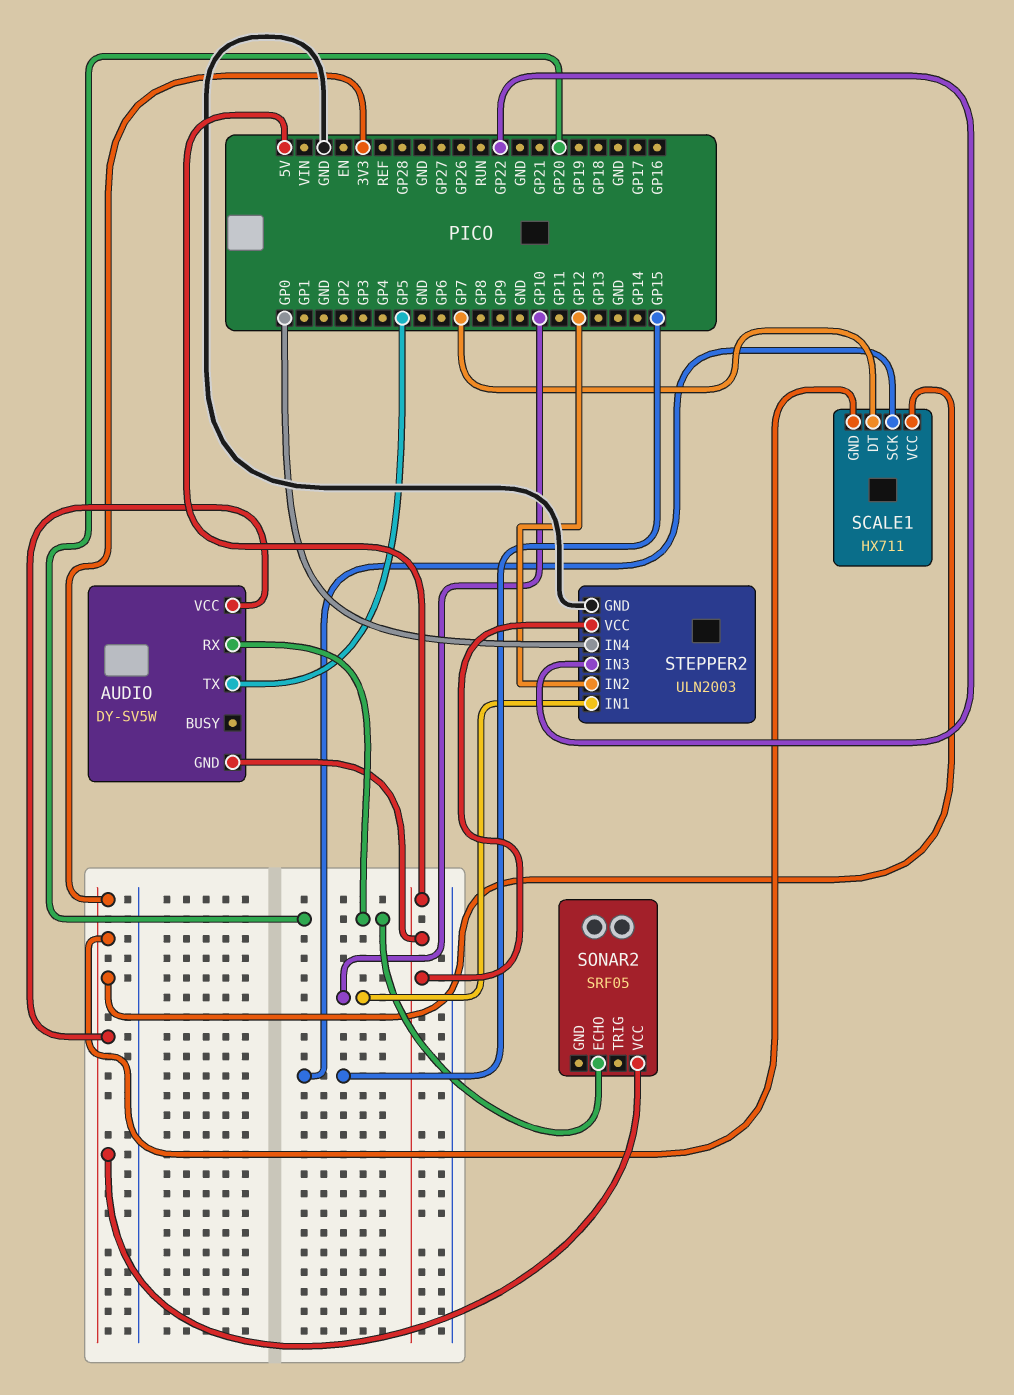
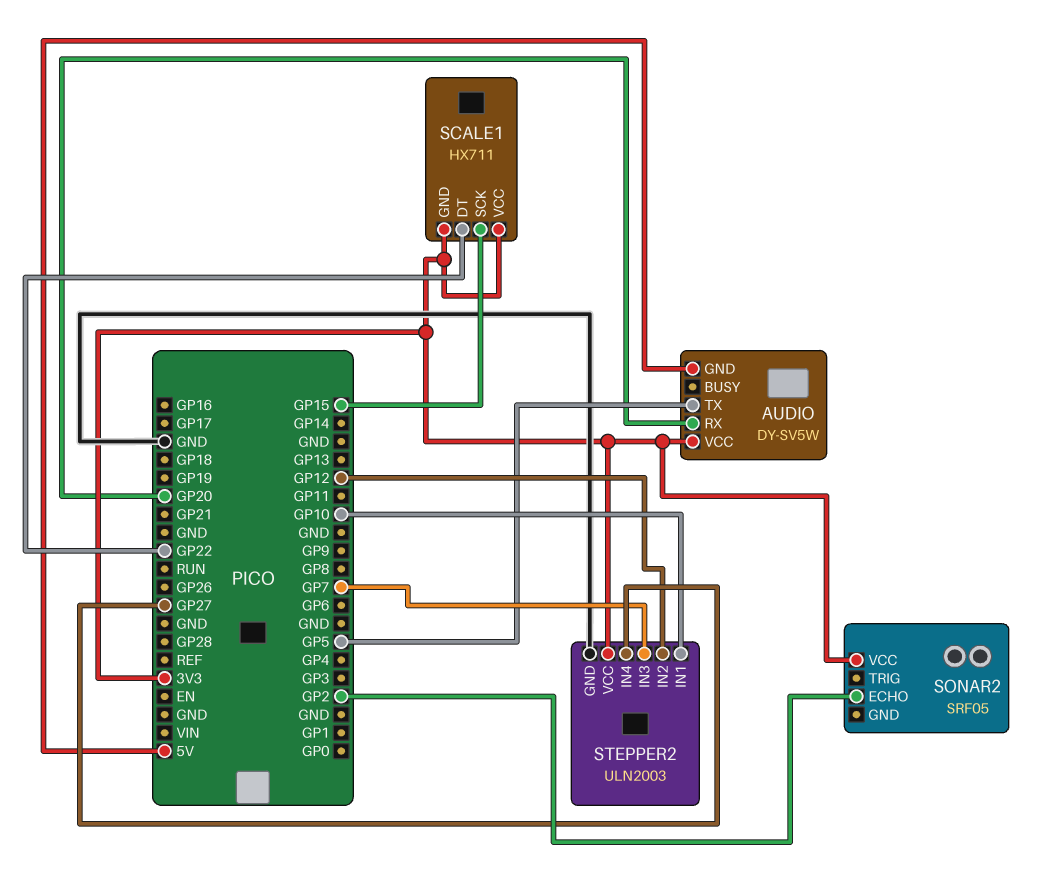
SCALE1 pin DT: GP7 -> GP22
SONAR2 pin ECHO: GP20 -> GP2
STEPPER2 pin IN3: GP22 -> GP7
STEPPER2 pin IN4: GP0 -> GP27
STEPPER2 pin VCC: 5V -> 3V3

